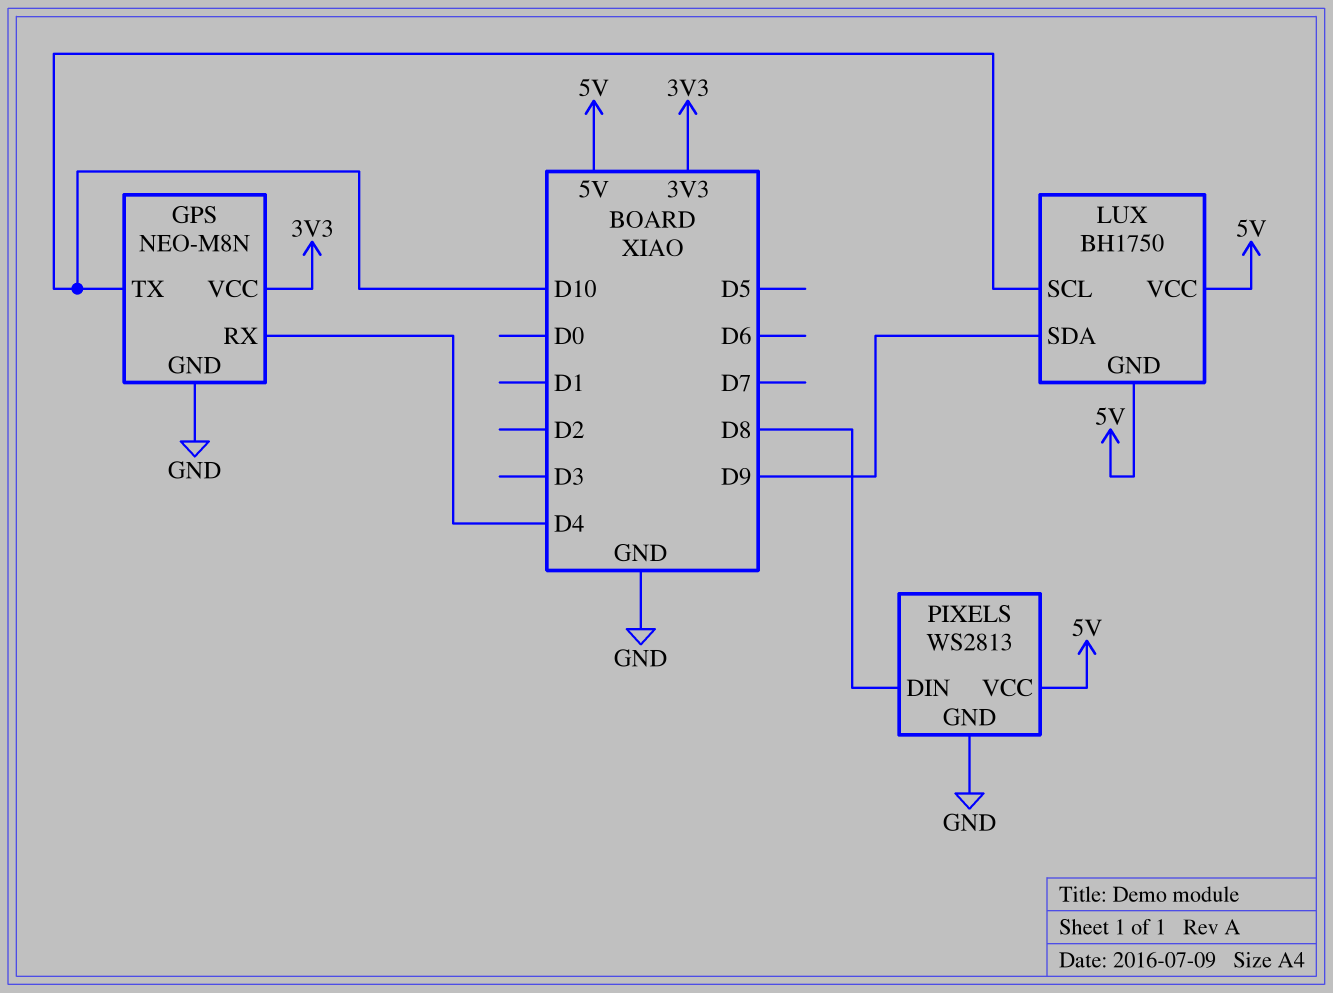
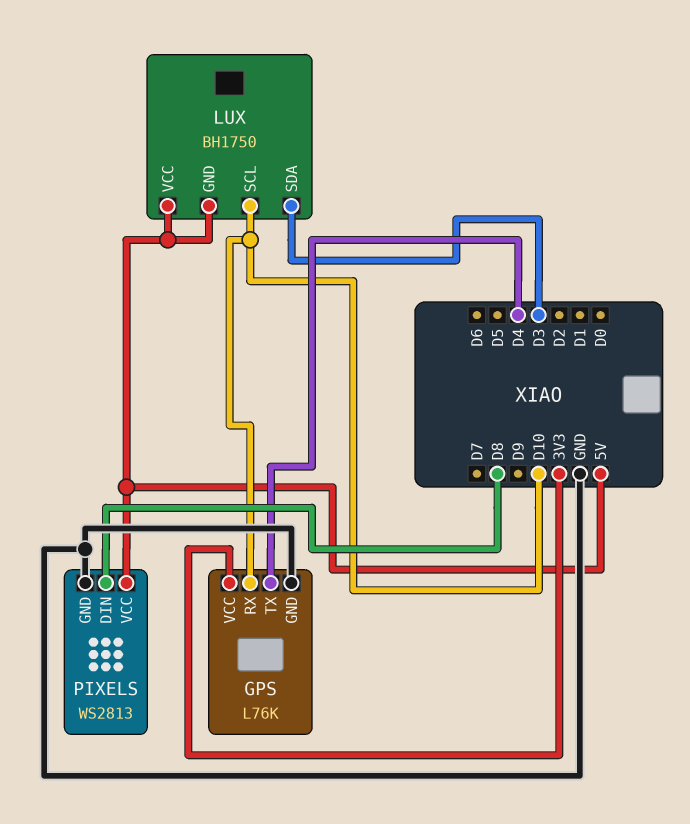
GPS: NEO-M8N -> L76K
GPS pin RX: D4 -> D10
GPS pin TX: D10 -> D4
LUX pin SDA: D9 -> D3

